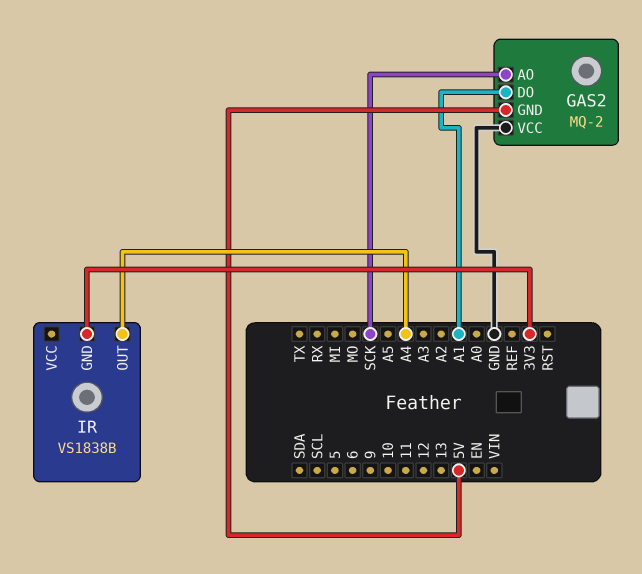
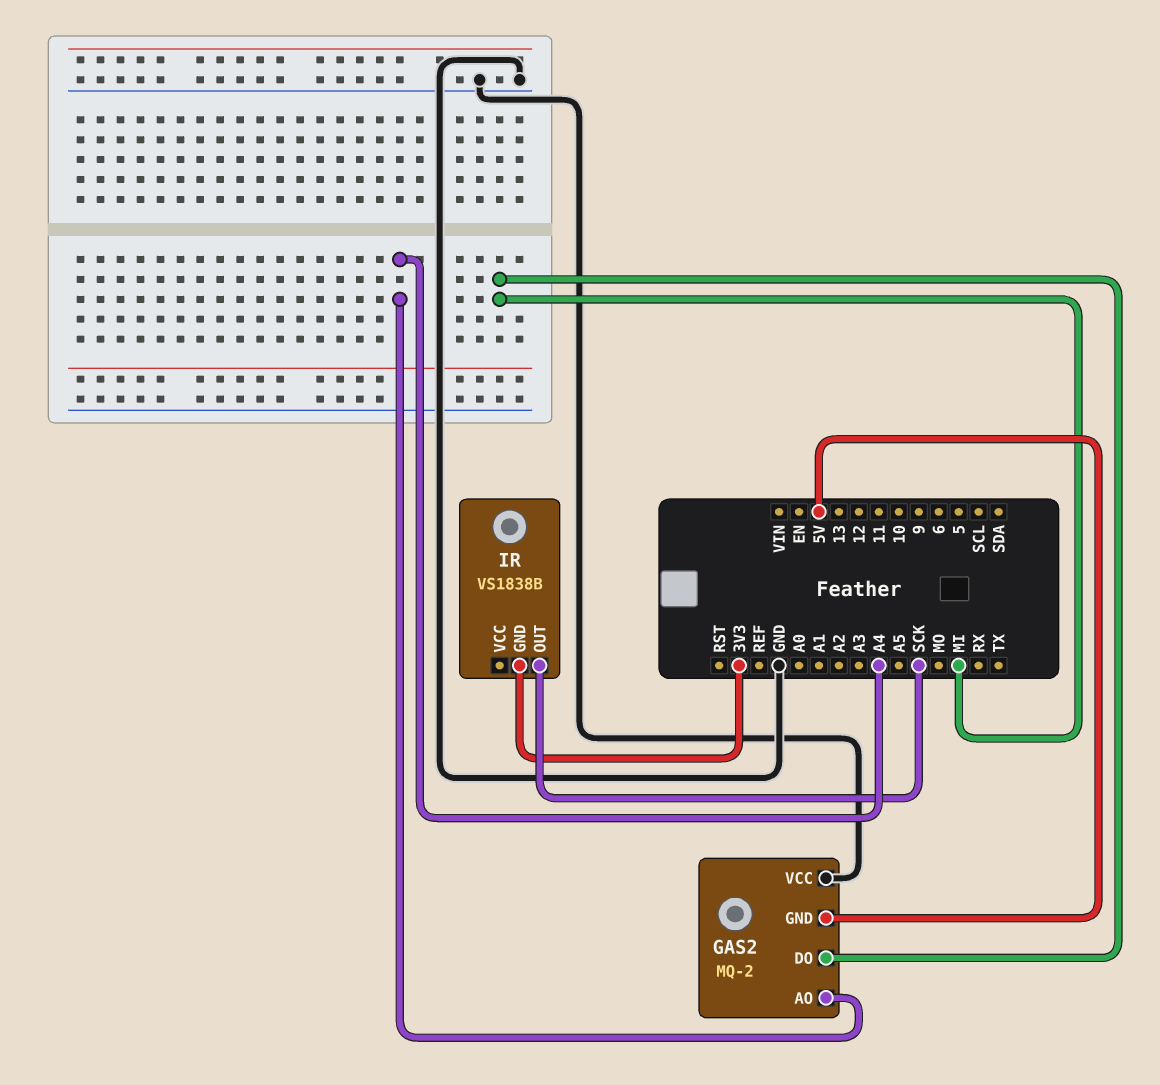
GAS2 pin AO: SCK -> A4
GAS2 pin DO: A1 -> MI
IR pin OUT: A4 -> SCK

